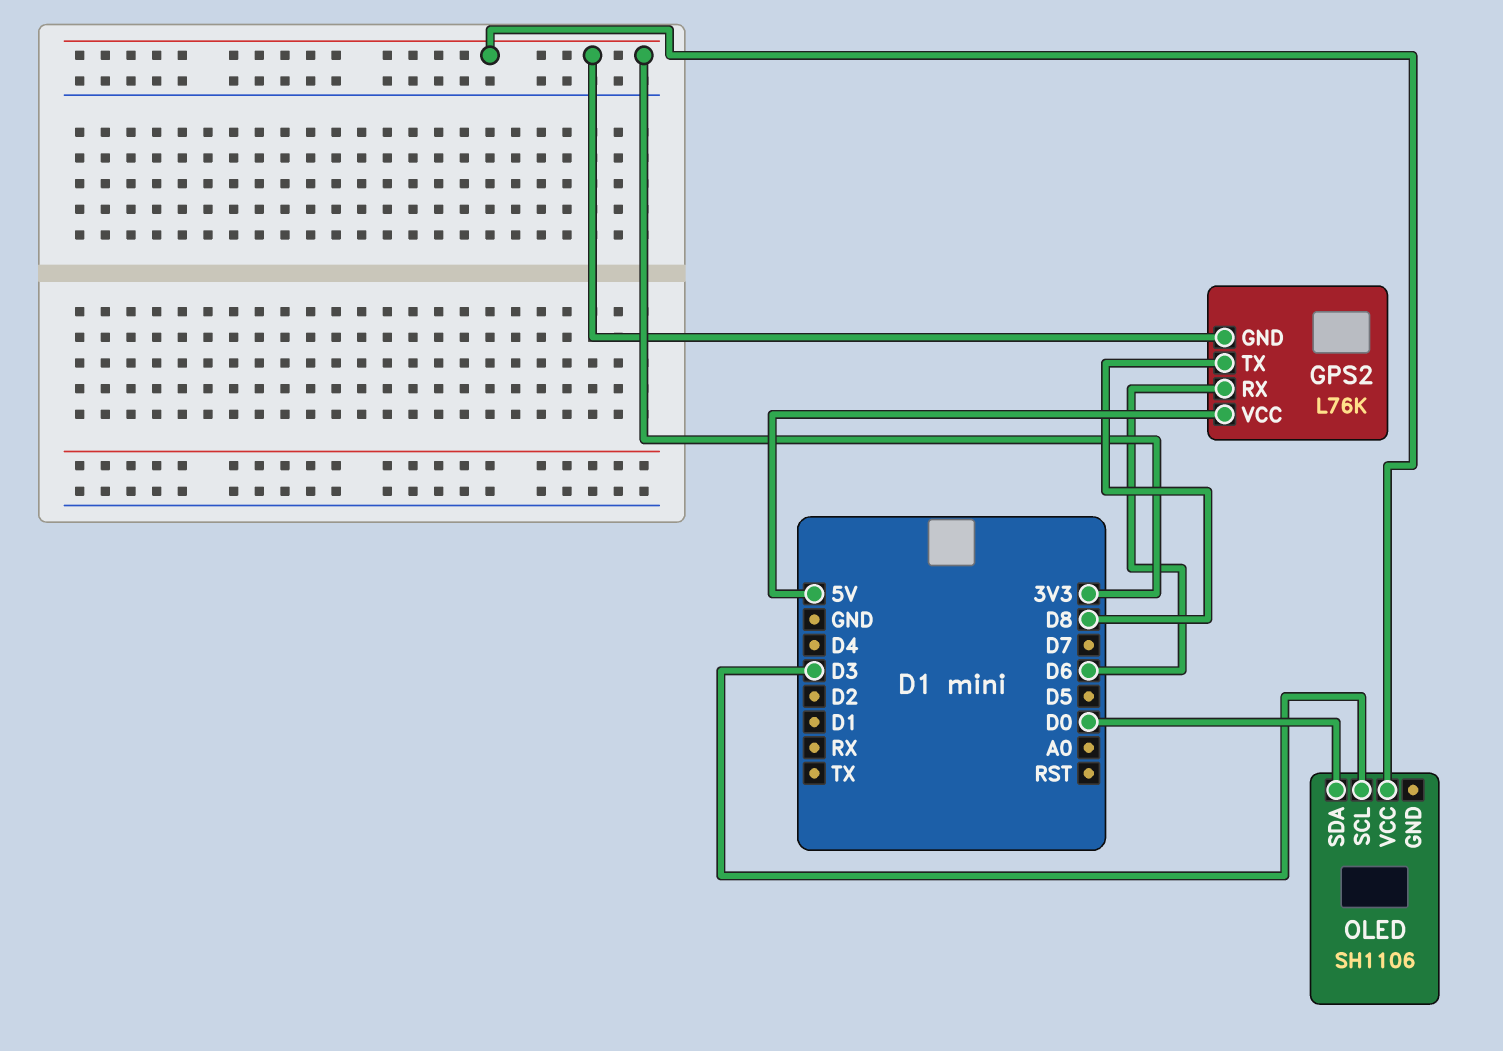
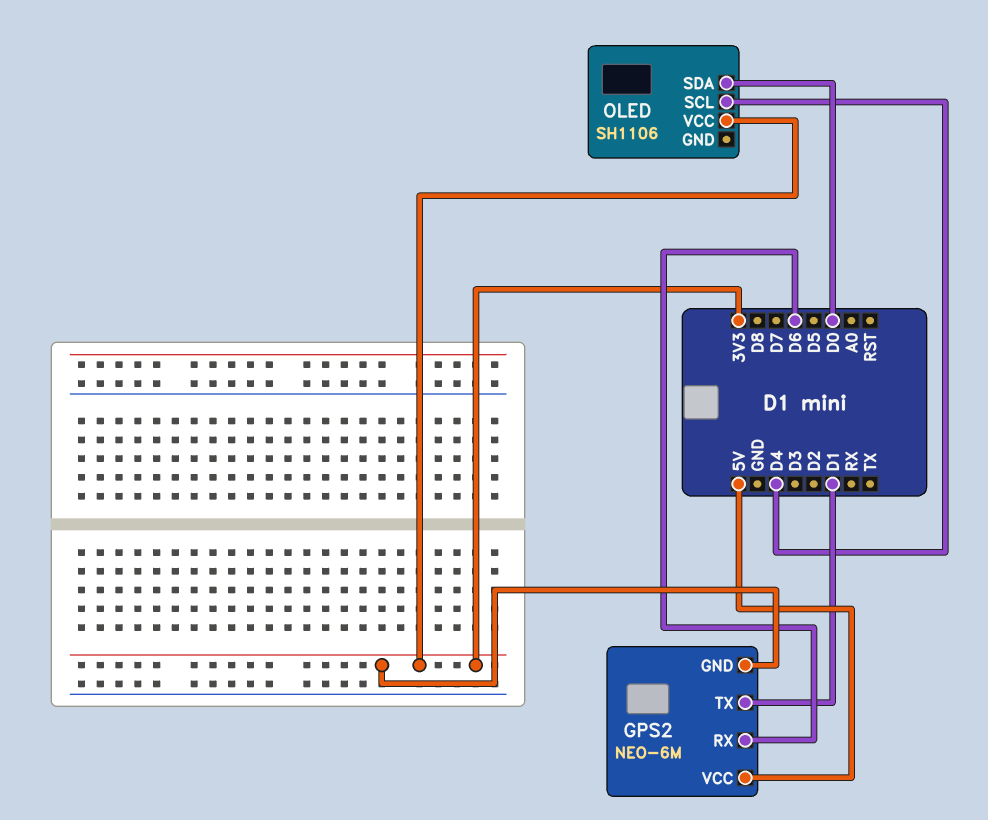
GPS2: L76K -> NEO-6M
GPS2 pin TX: D8 -> D1
OLED pin SCL: D3 -> D4

